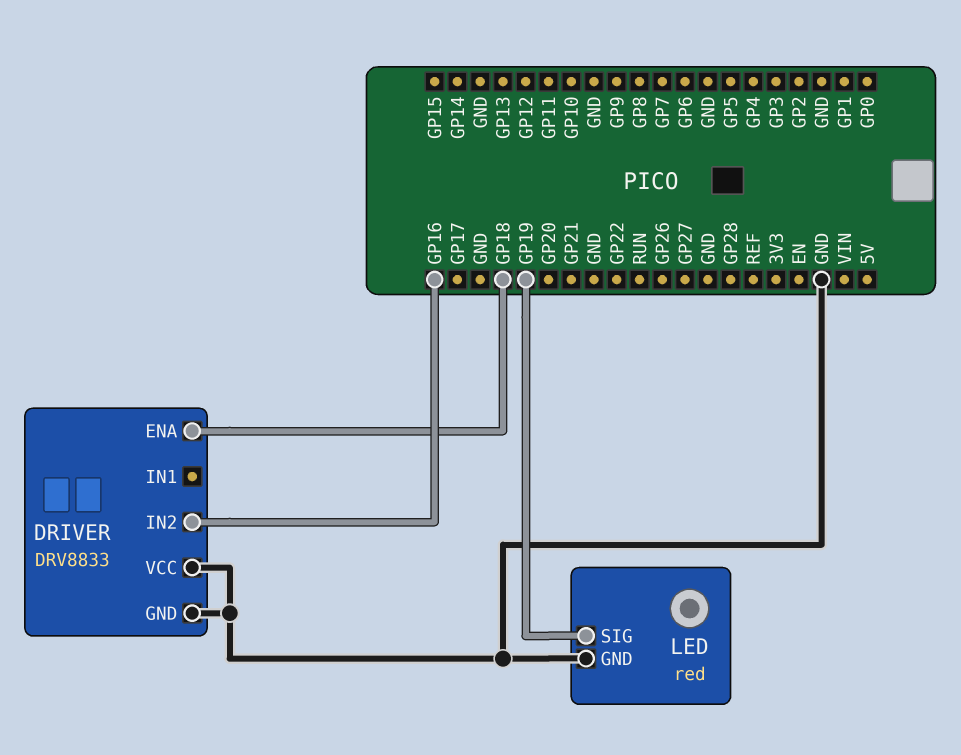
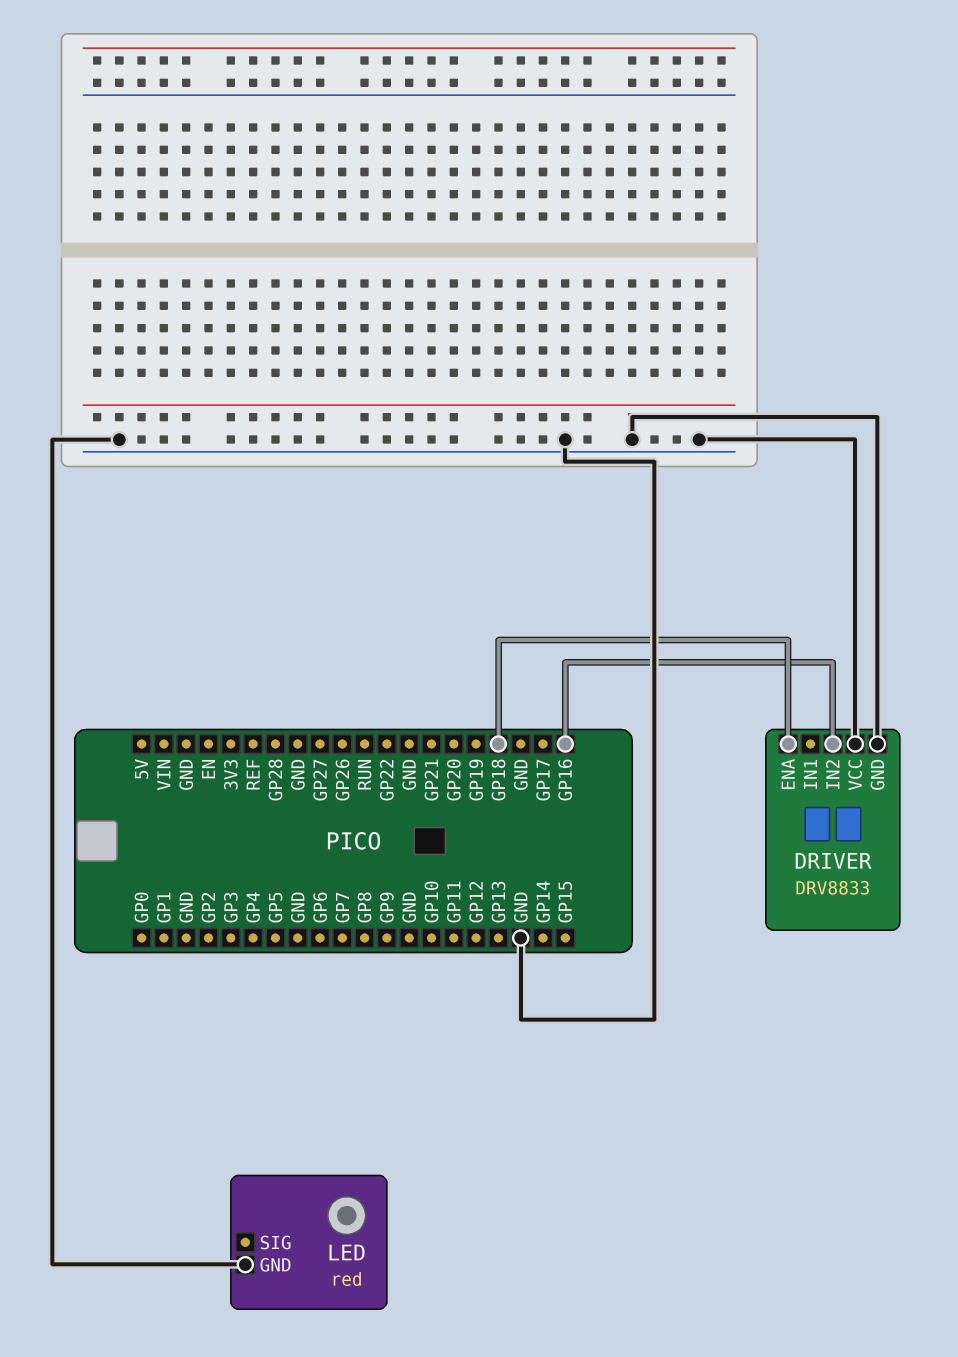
LED pin SIG: GP19 -> none

